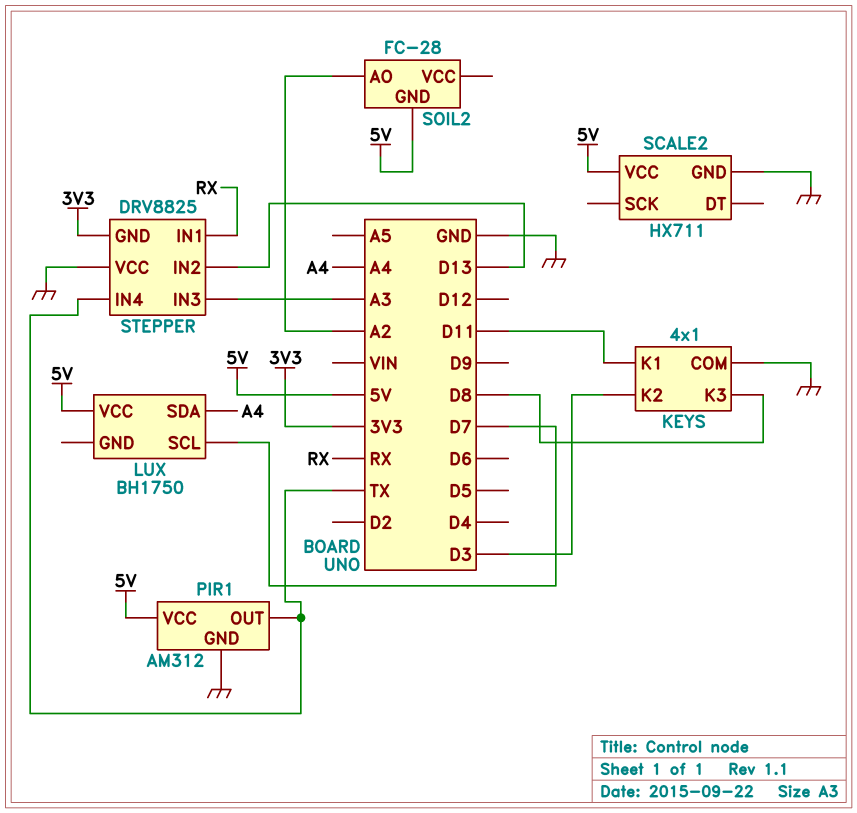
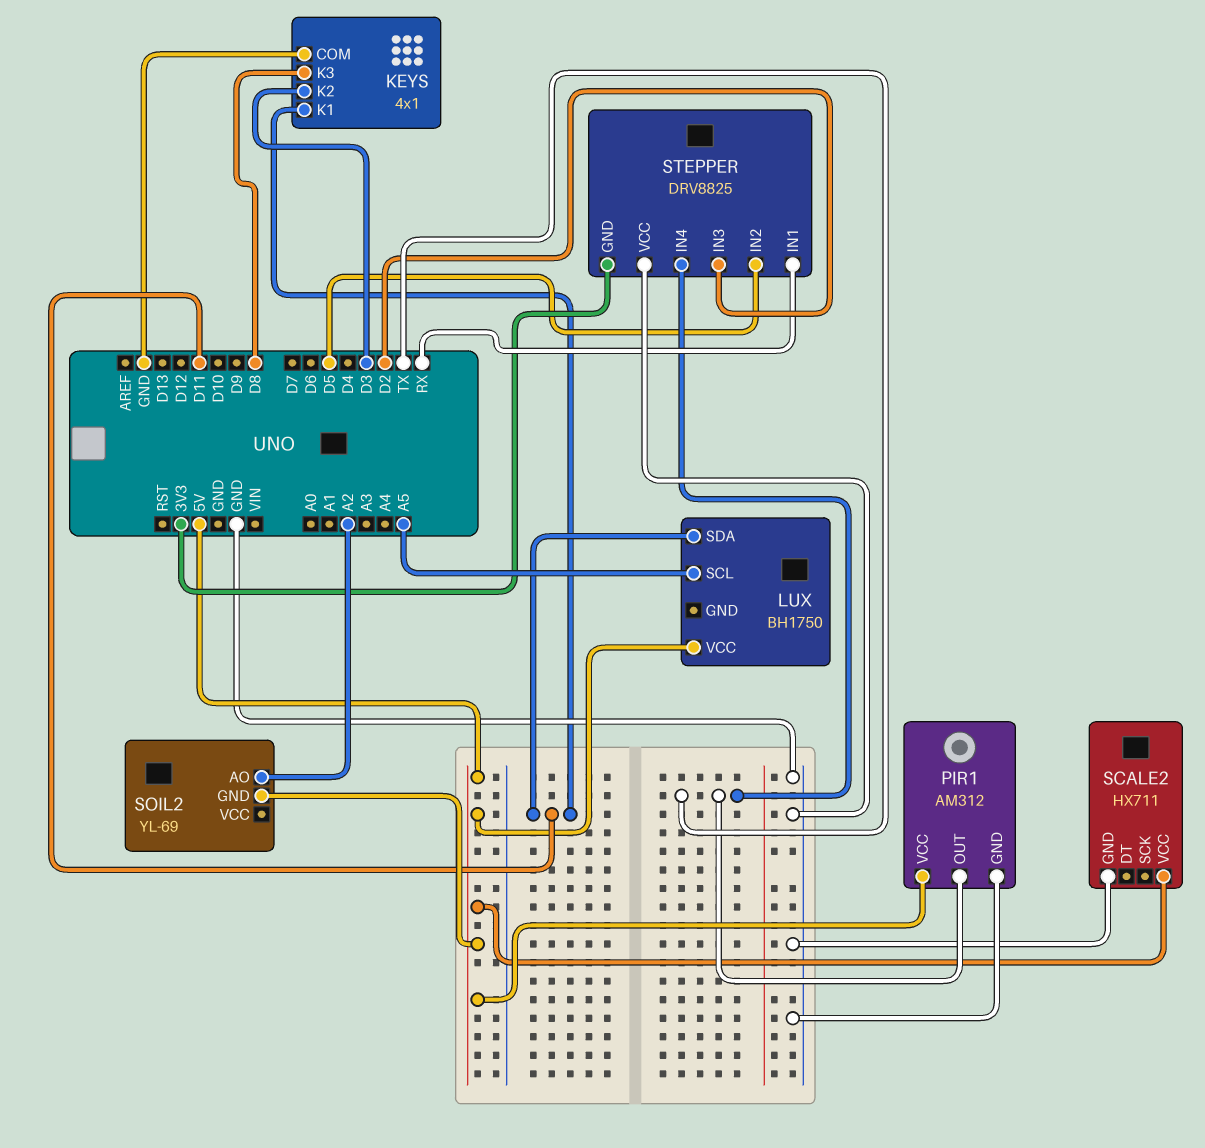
LUX pin SCL: D7 -> A5
LUX pin SDA: A4 -> D11
SOIL2: FC-28 -> YL-69
STEPPER pin IN2: D13 -> D5
STEPPER pin IN3: A3 -> D2

